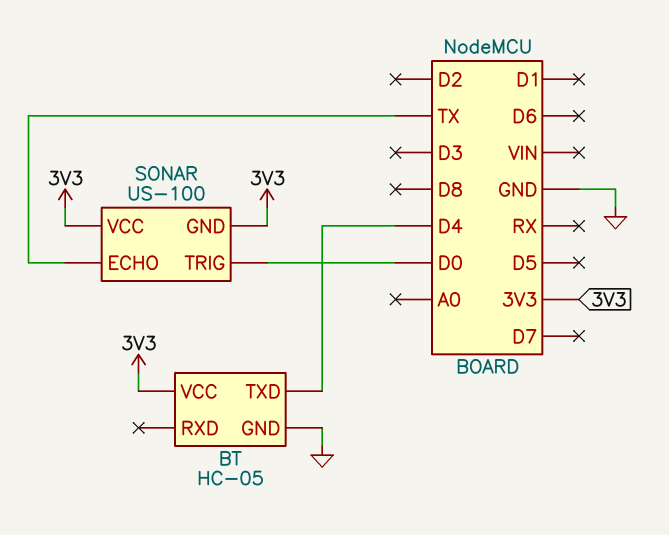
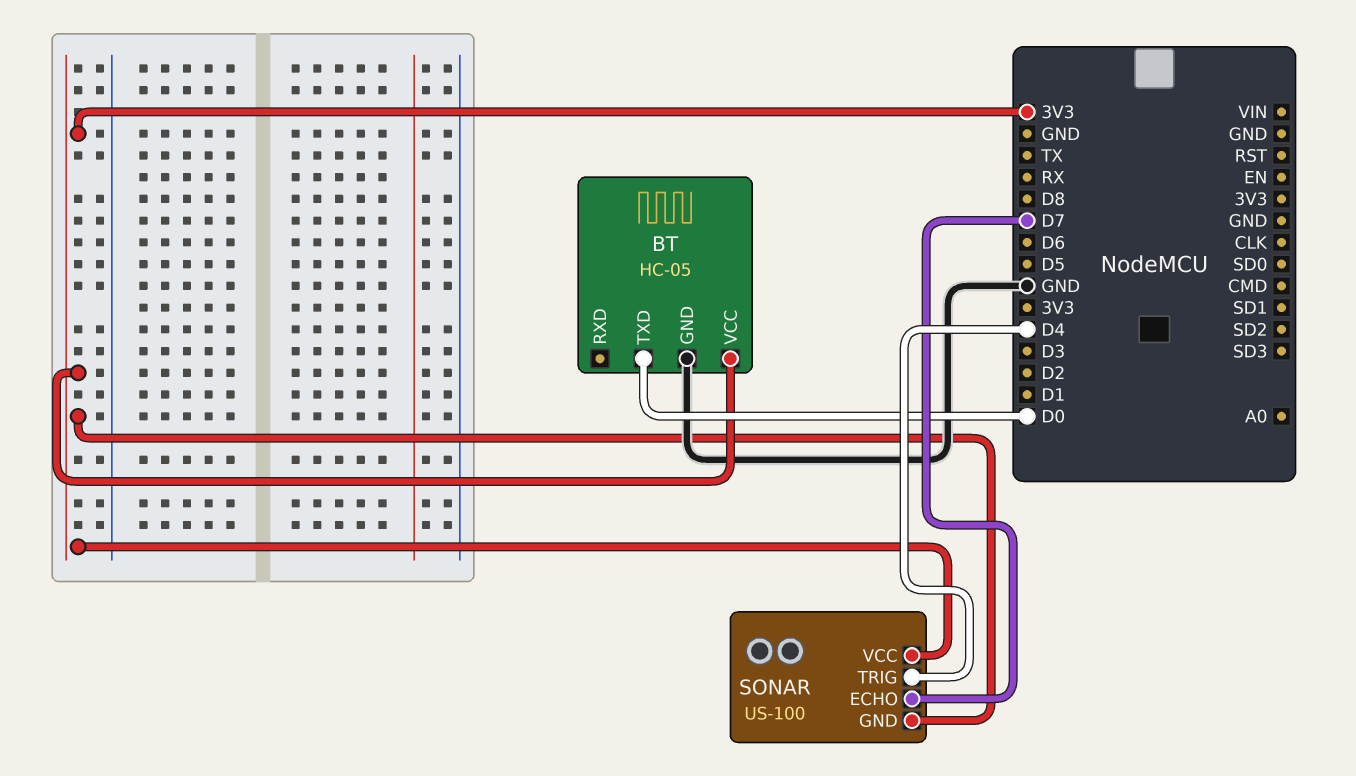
BT pin TXD: D4 -> D0
SONAR pin ECHO: TX -> D7
SONAR pin TRIG: D0 -> D4

